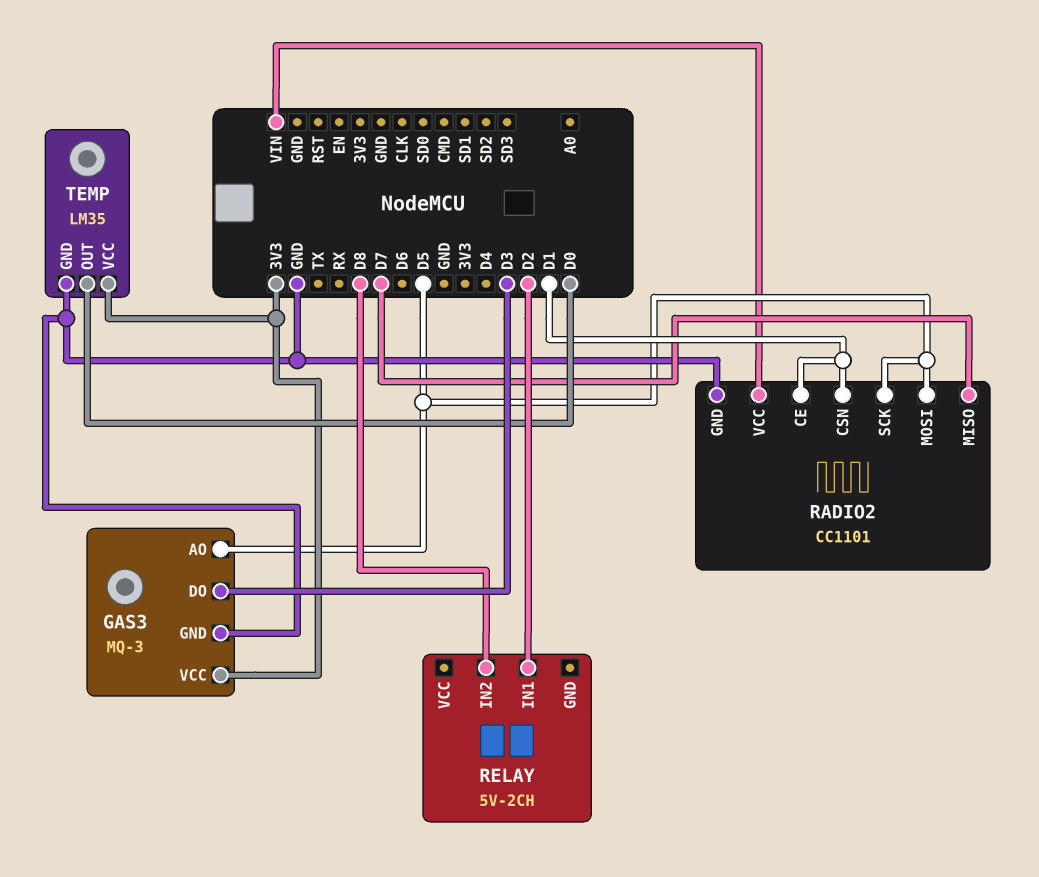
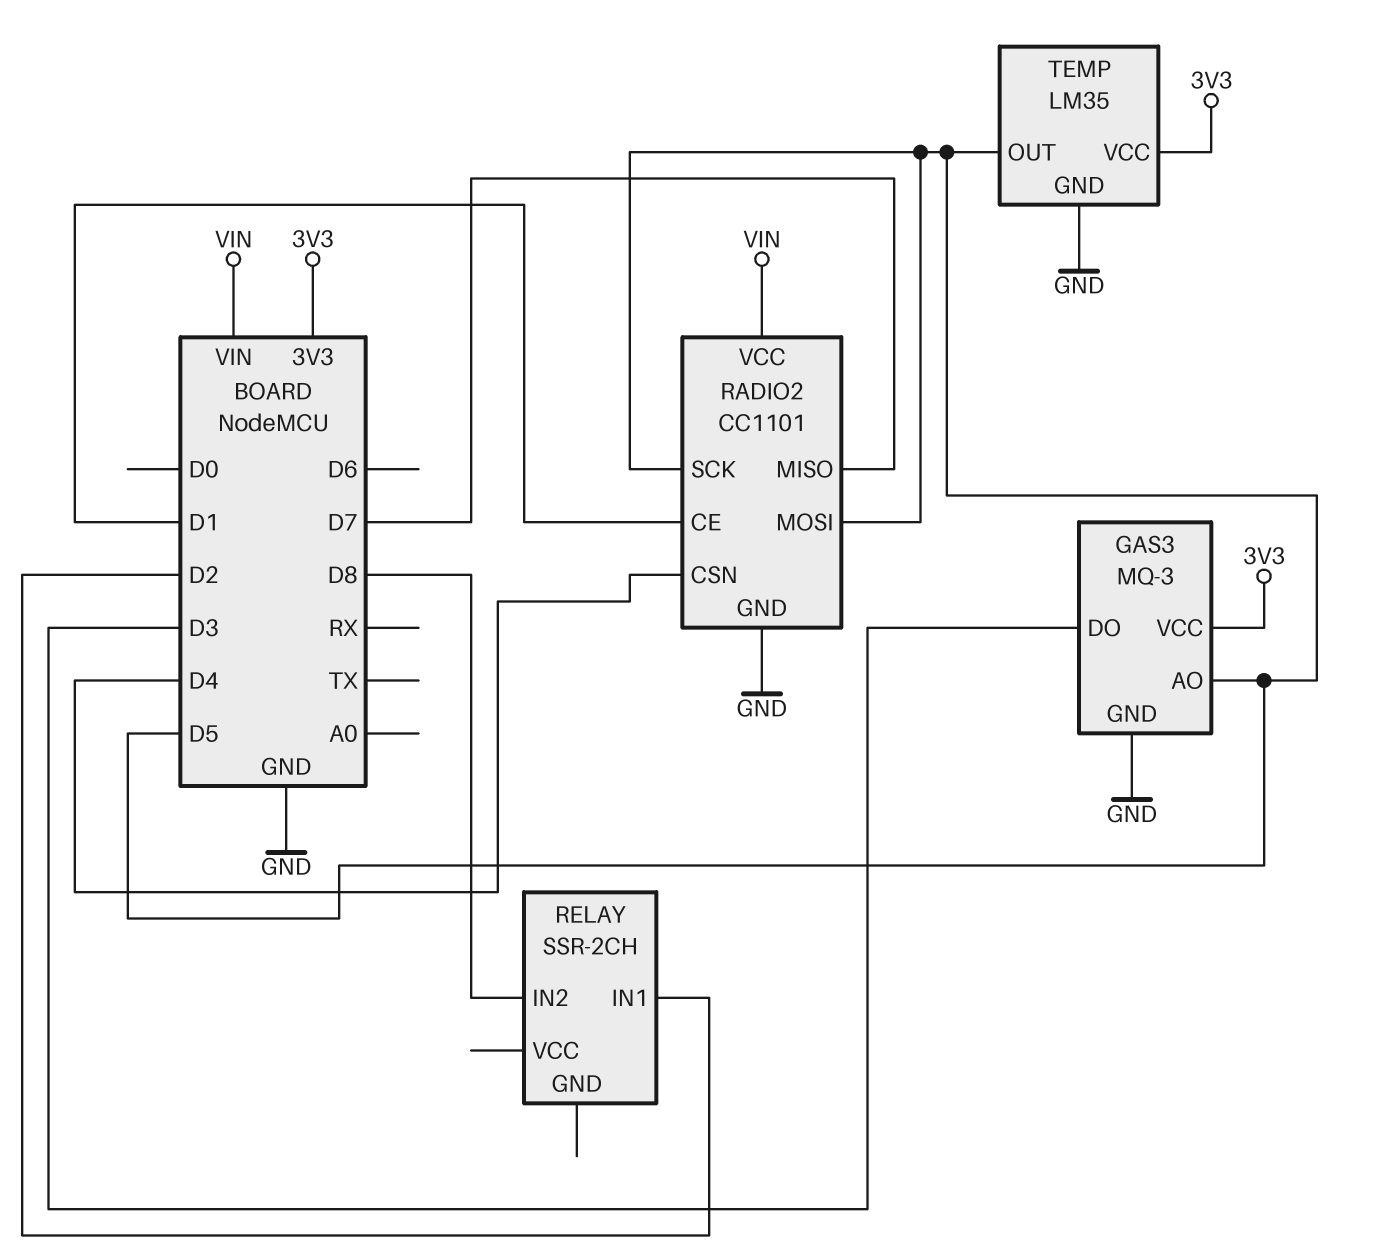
RADIO2 pin CSN: D1 -> D4
RELAY: 5V-2CH -> SSR-2CH
TEMP pin OUT: D0 -> D5

